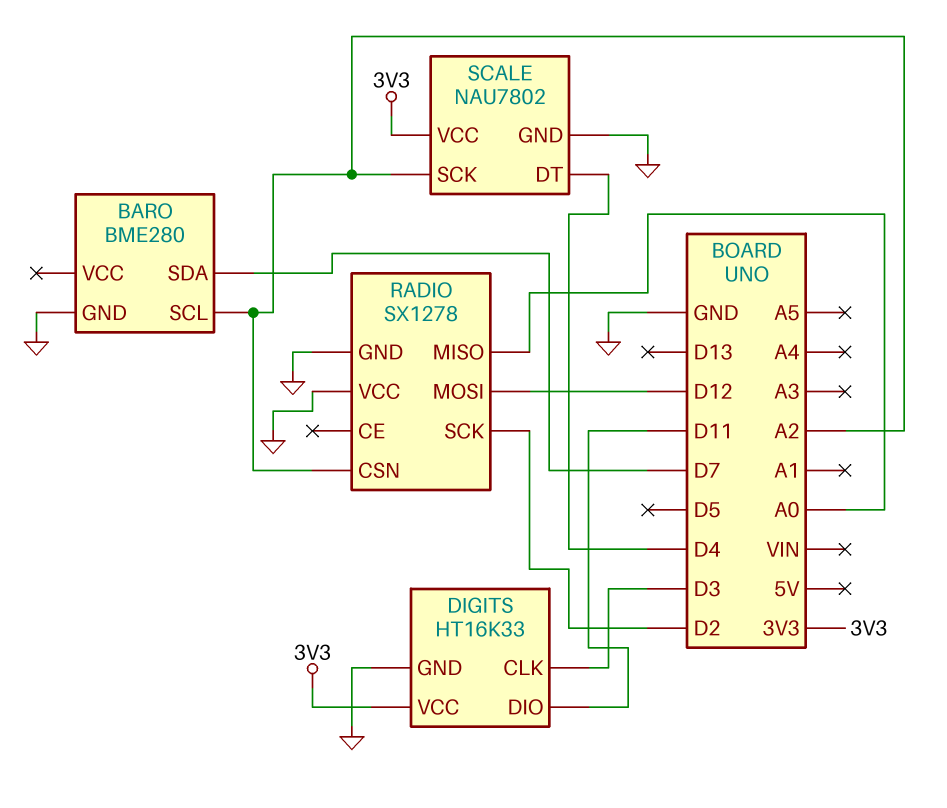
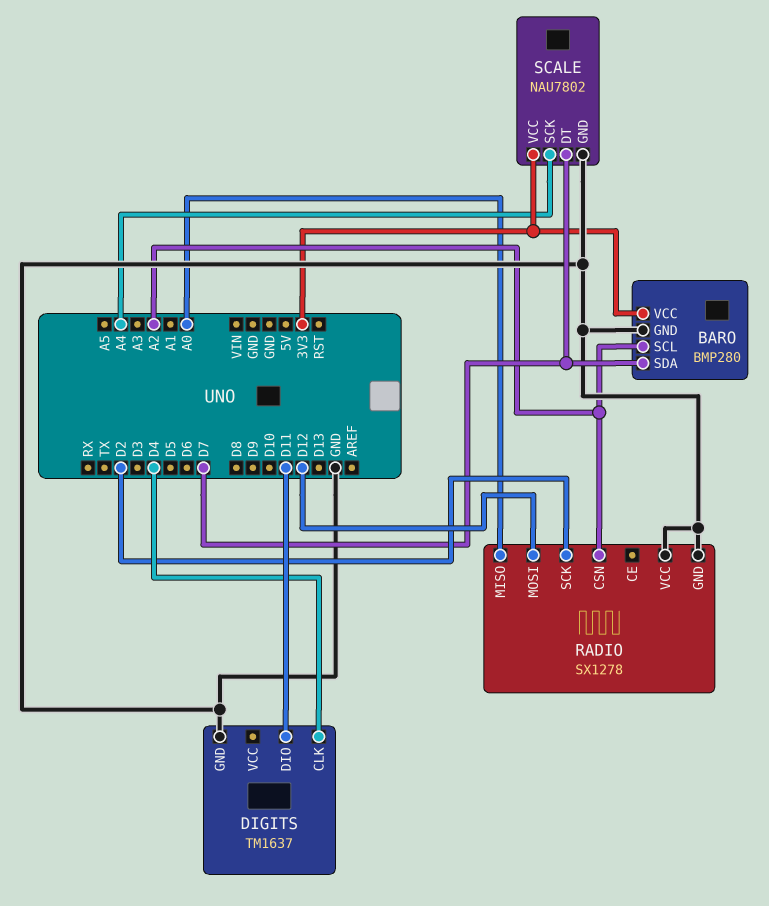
BARO: BME280 -> BMP280
BARO pin VCC: none -> 3V3
DIGITS: HT16K33 -> TM1637
DIGITS pin CLK: D3 -> D4
DIGITS pin VCC: 3V3 -> none
SCALE pin DT: D4 -> D7
SCALE pin SCK: A2 -> A4

